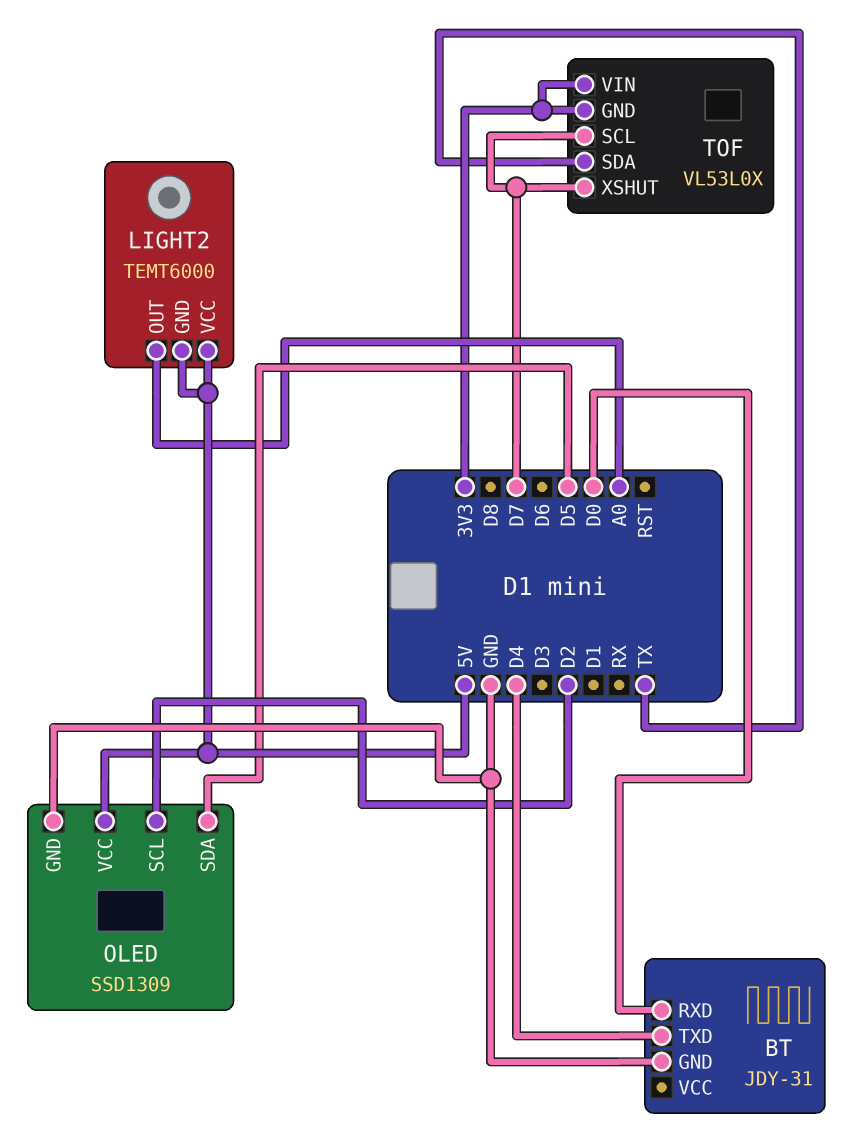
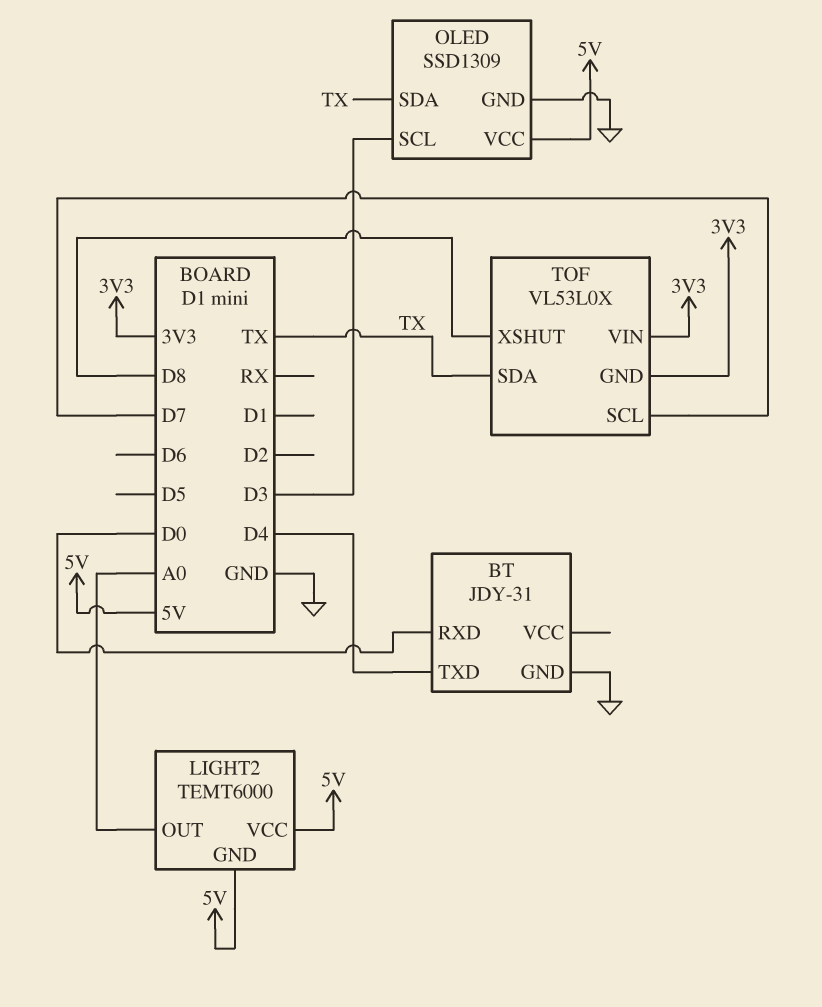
OLED pin SCL: D2 -> D3
OLED pin SDA: D5 -> TX
TOF pin XSHUT: D7 -> D8

